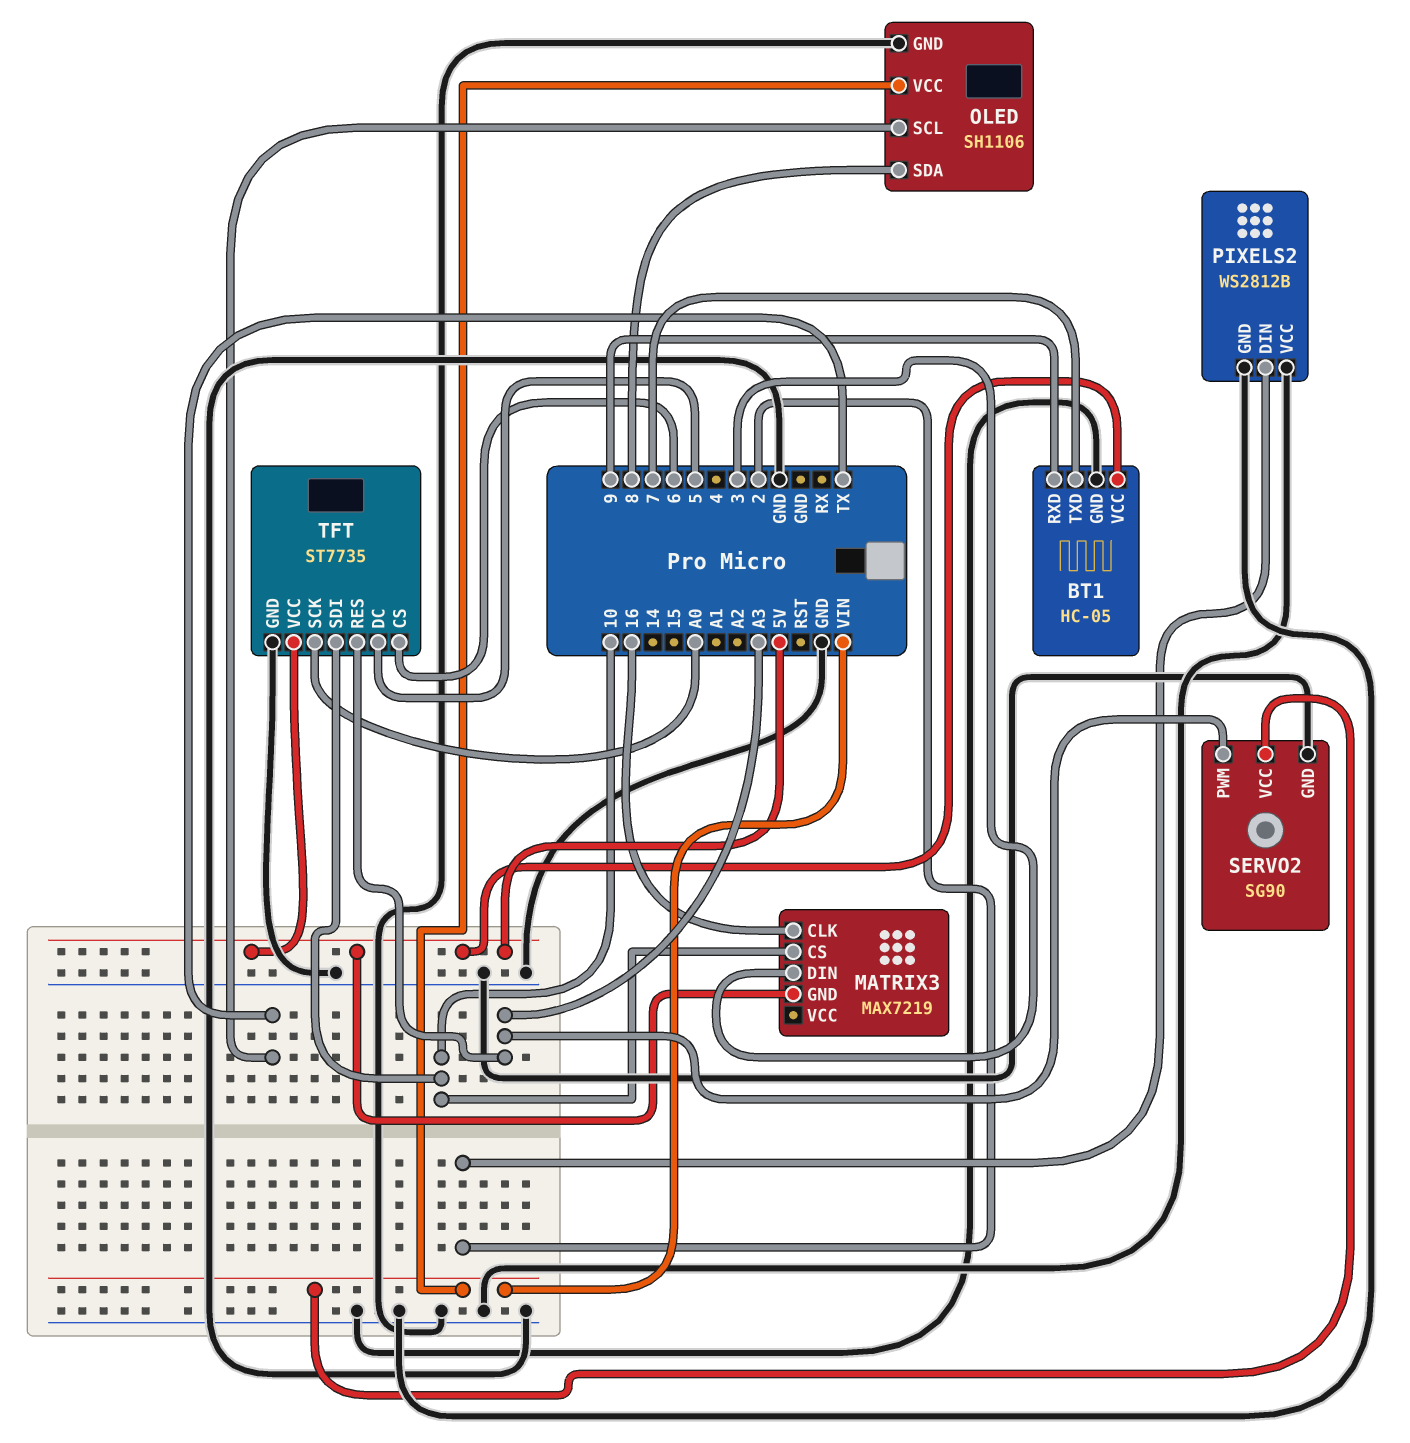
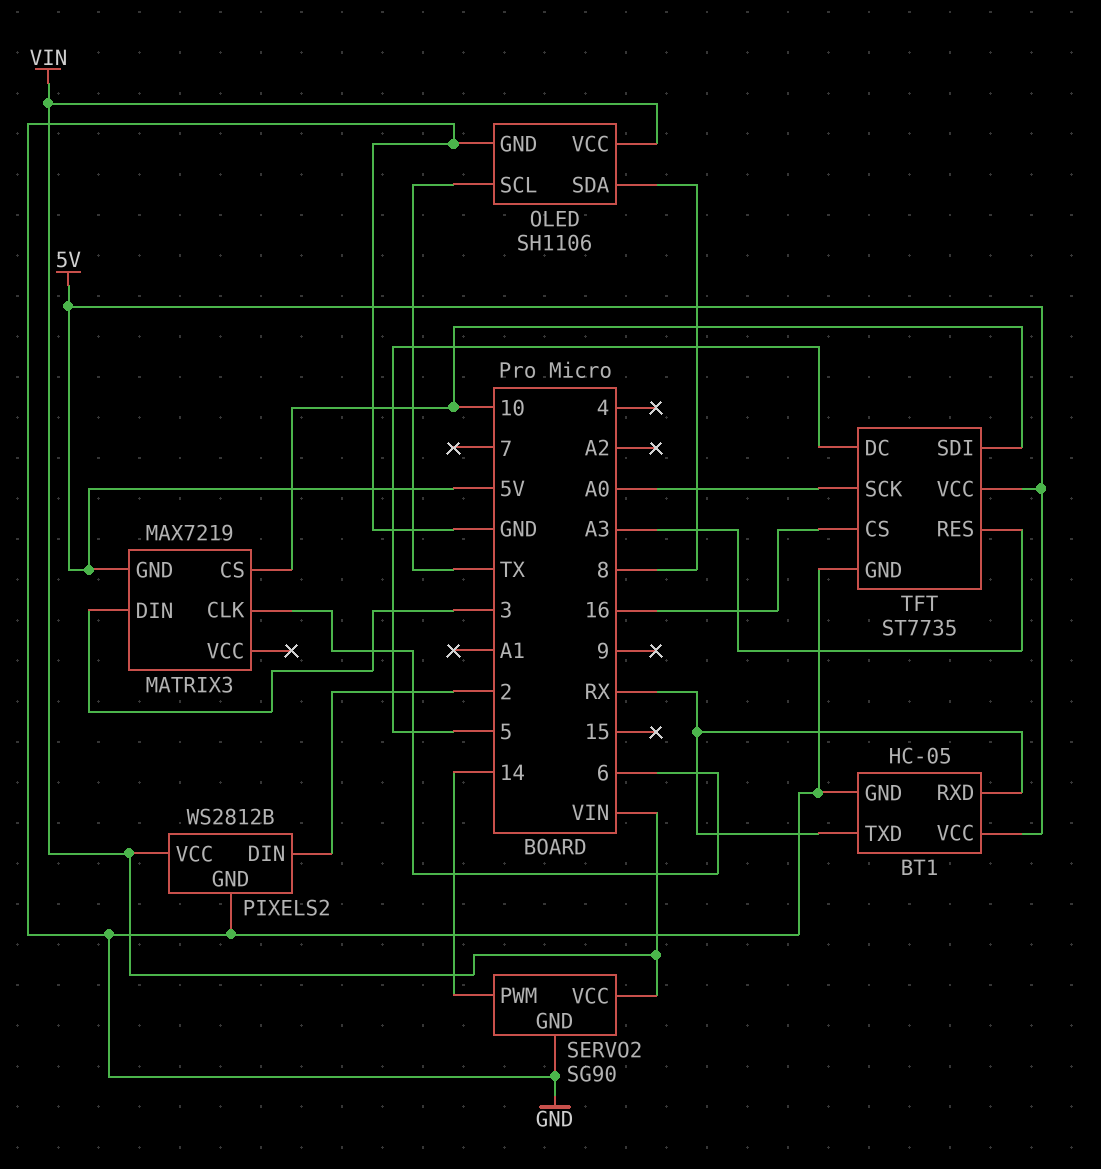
BT1 pin RXD: 9 -> RX
BT1 pin TXD: 7 -> RX
MATRIX3 pin CLK: 16 -> 6
PIXELS2 pin VCC: GND -> VIN
SERVO2 pin PWM: A3 -> 14
TFT pin CS: 6 -> 16

